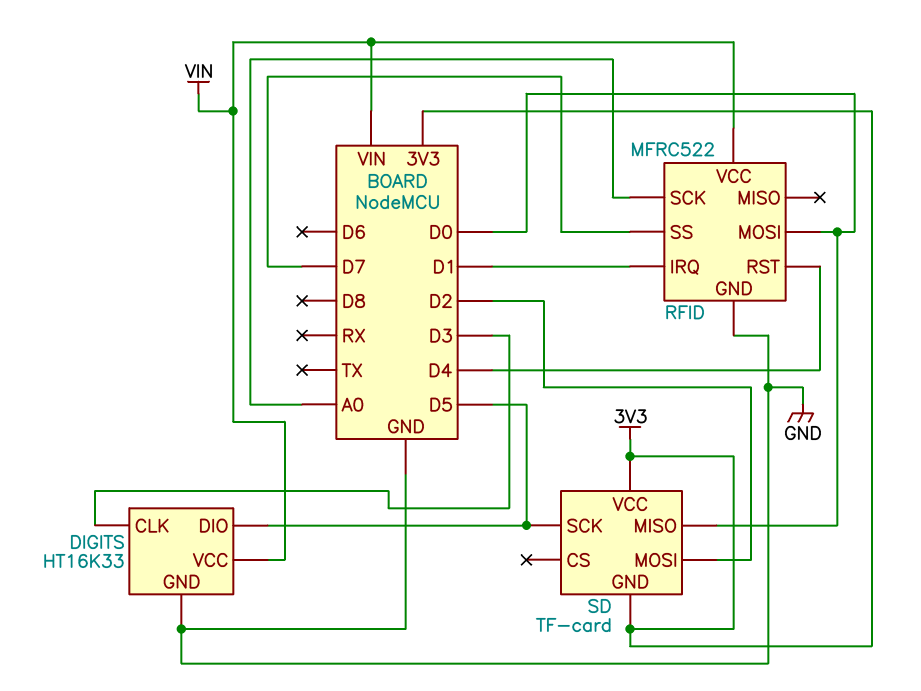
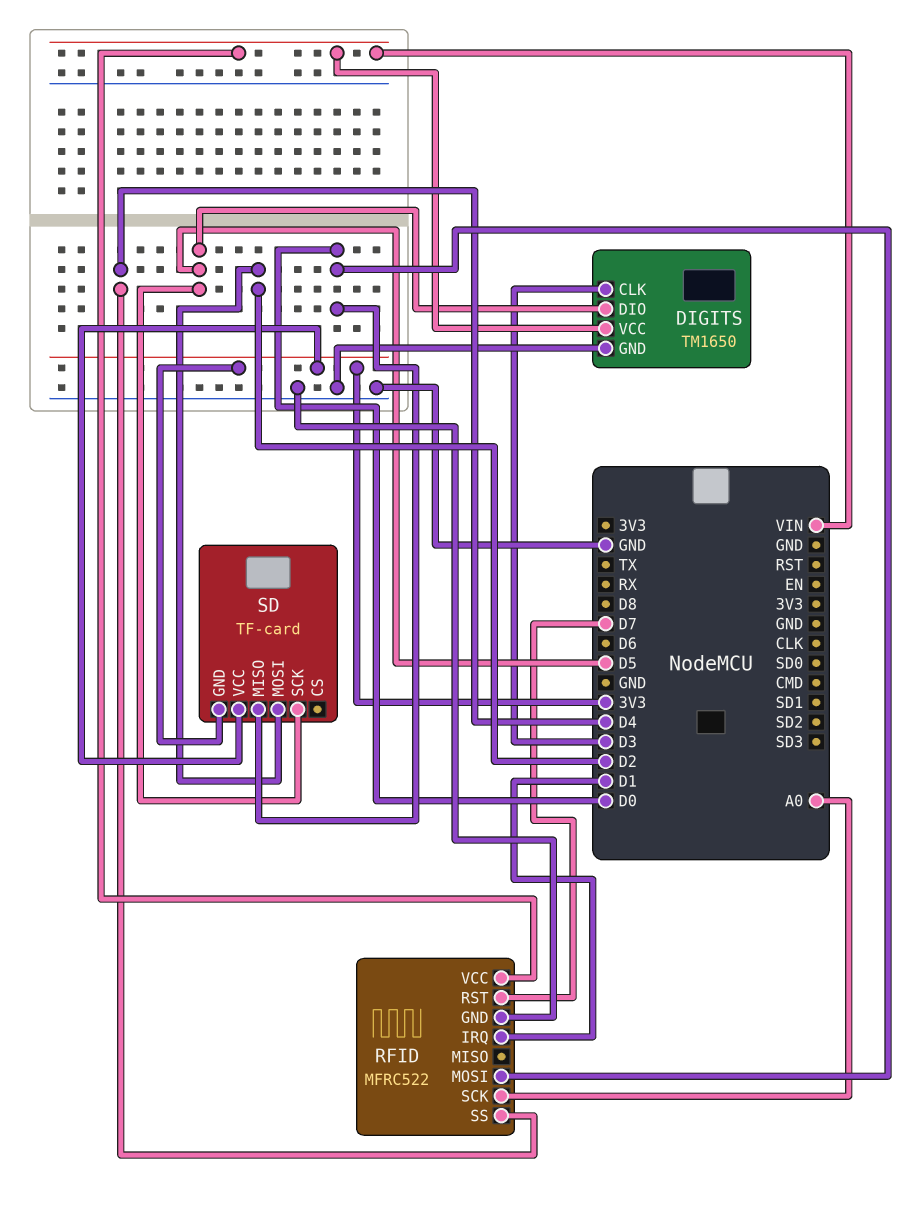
DIGITS: HT16K33 -> TM1650
RFID pin RST: D4 -> D7
RFID pin SS: D7 -> D4

